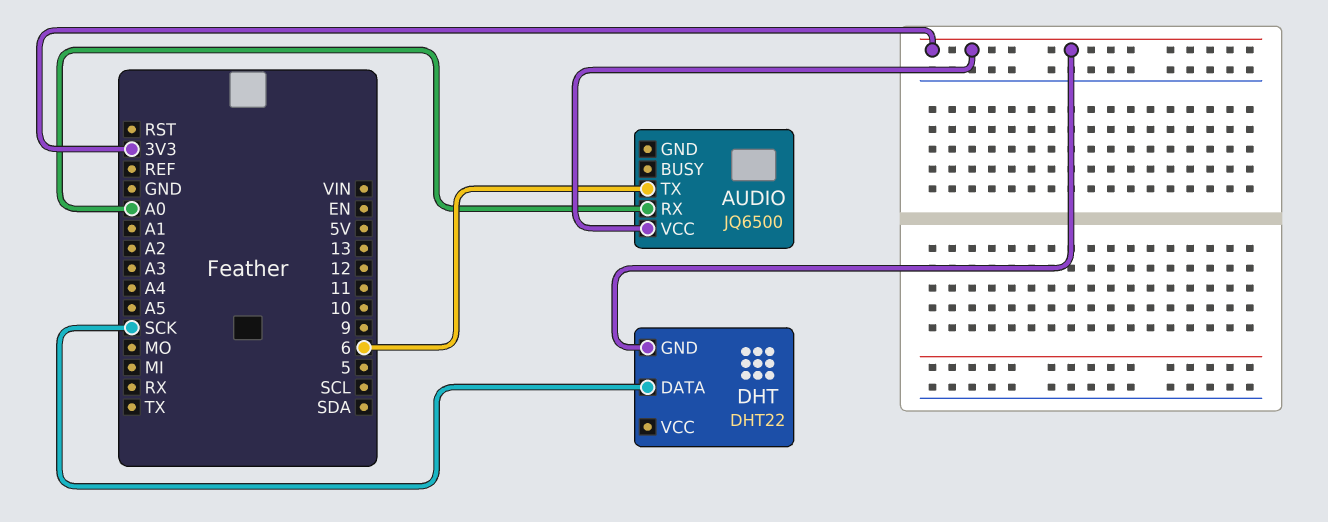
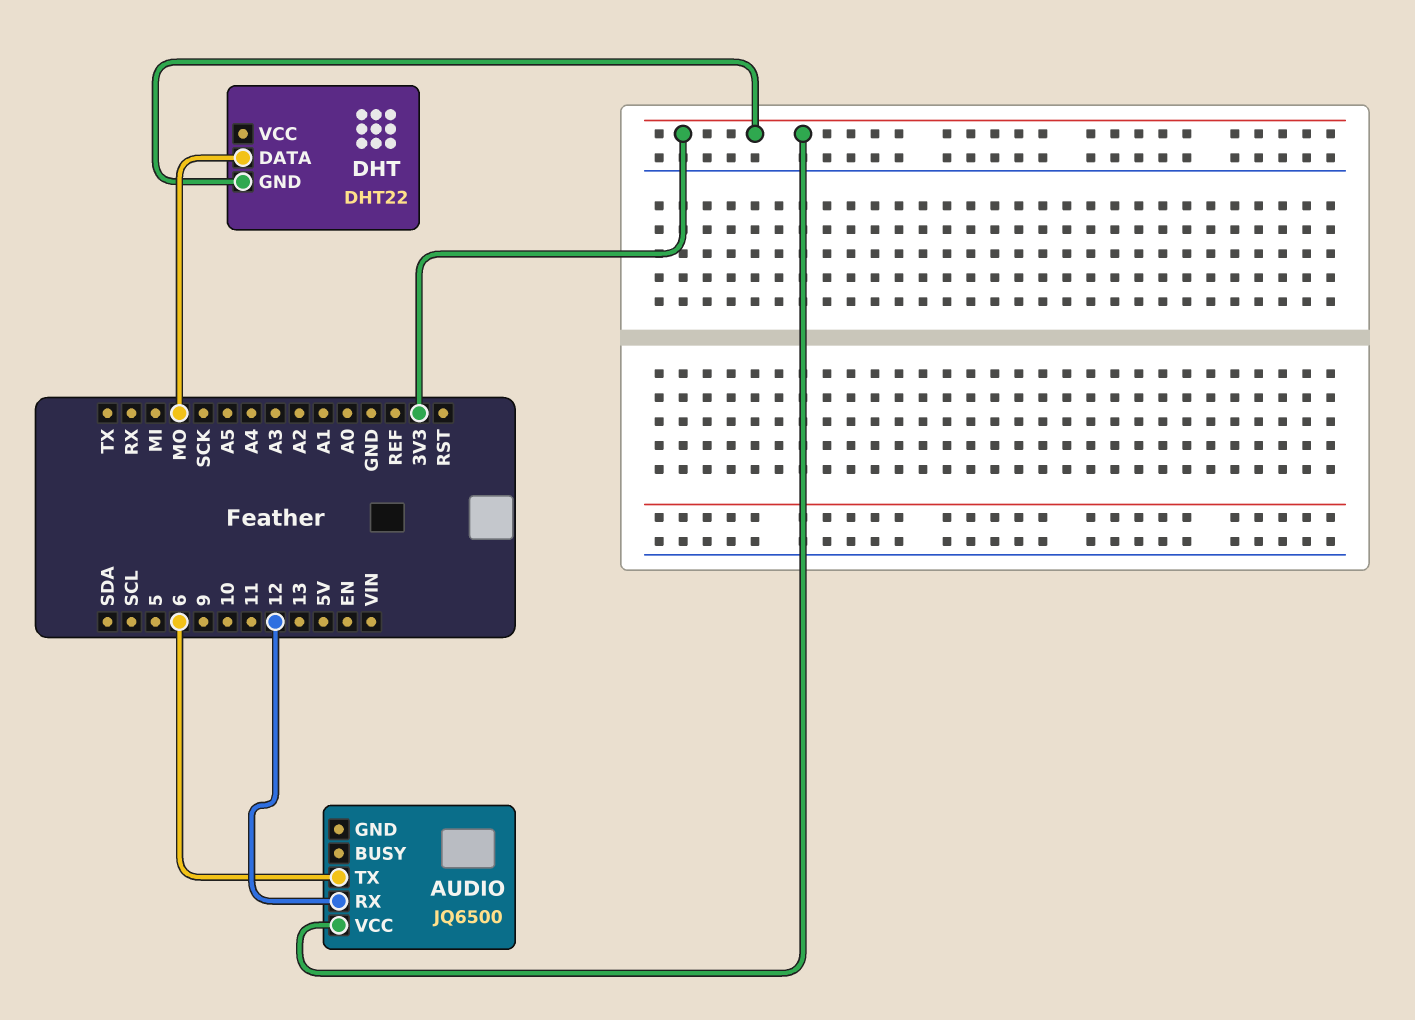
AUDIO pin RX: A0 -> 12
DHT pin DATA: SCK -> MO

